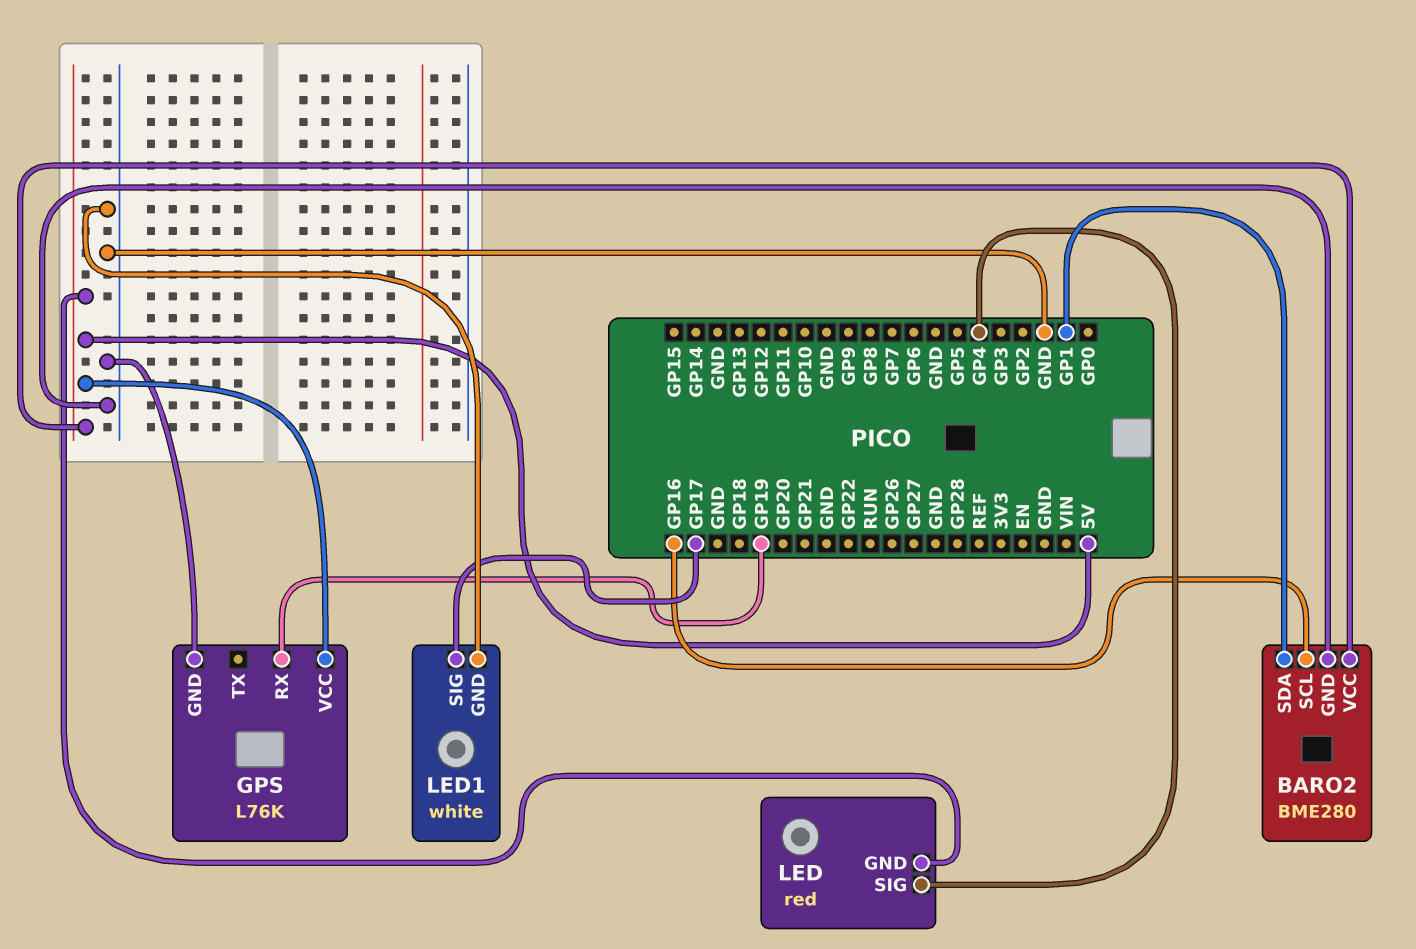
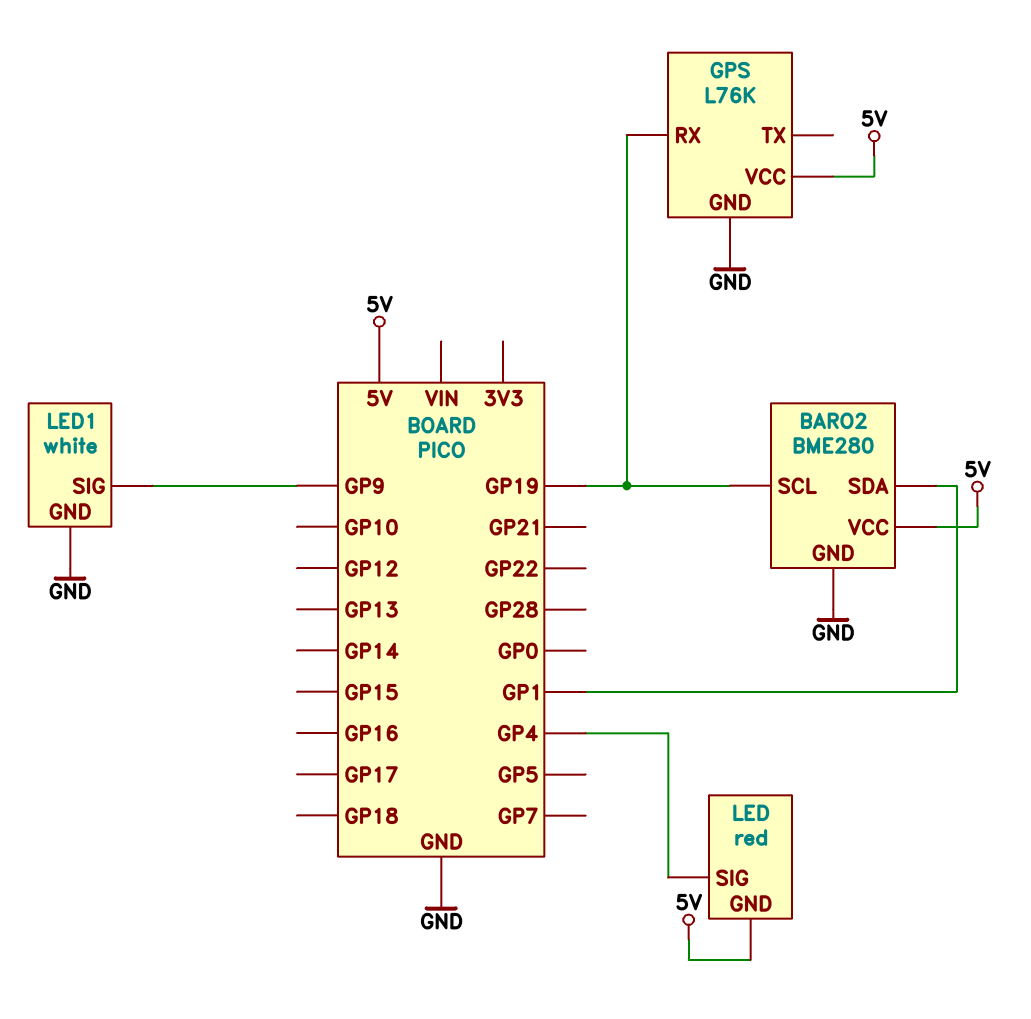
BARO2 pin SCL: GP16 -> GP19
LED1 pin SIG: GP17 -> GP9

